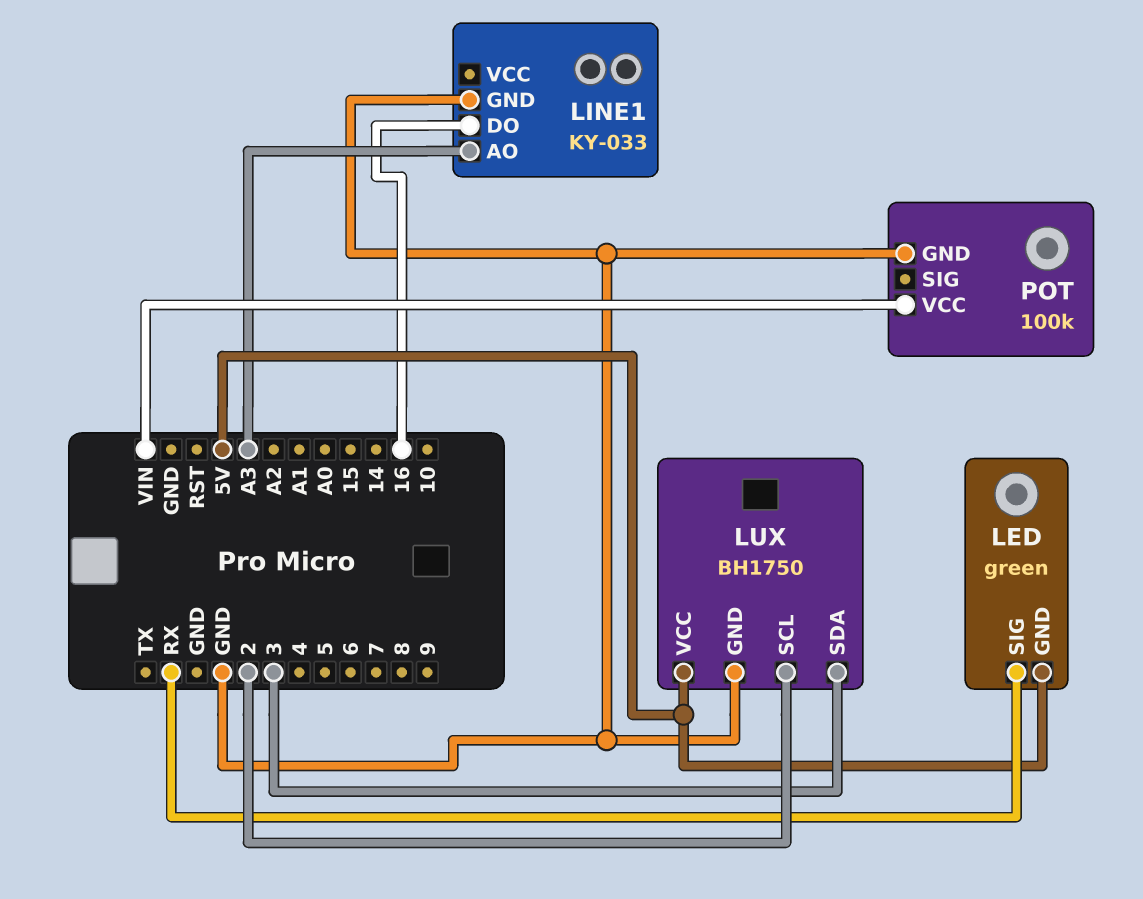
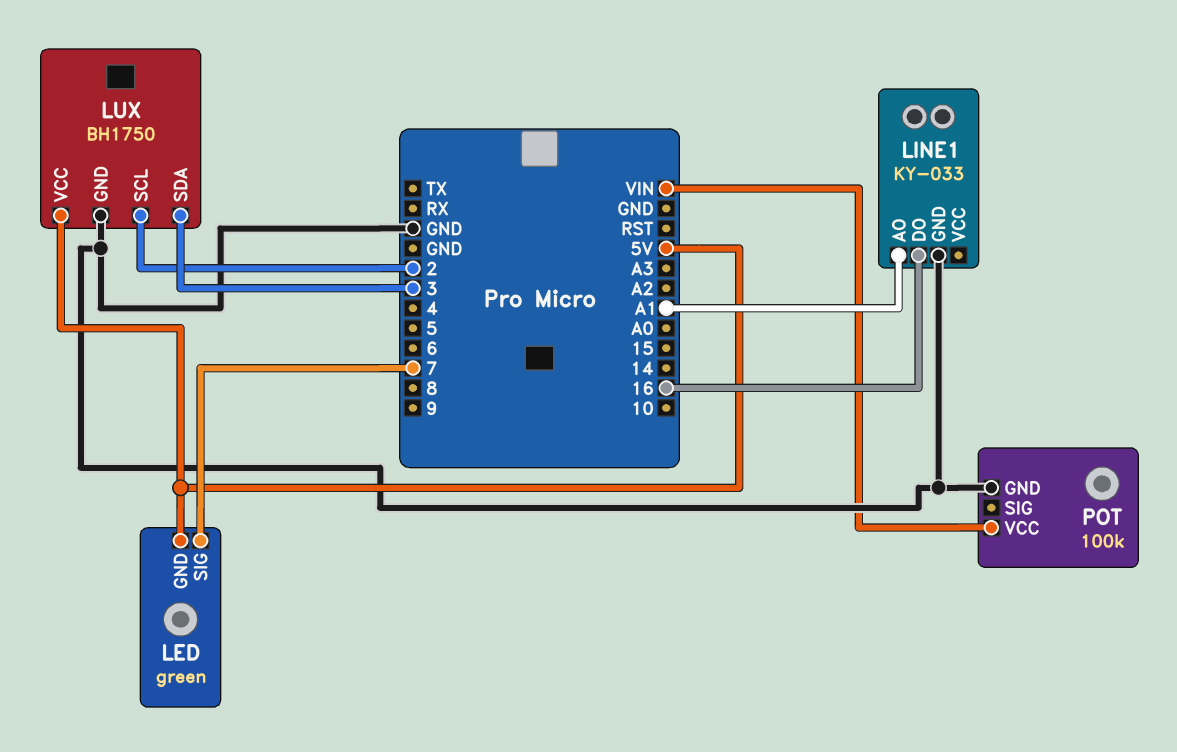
LED pin SIG: RX -> 7
LINE1 pin AO: A3 -> A1

